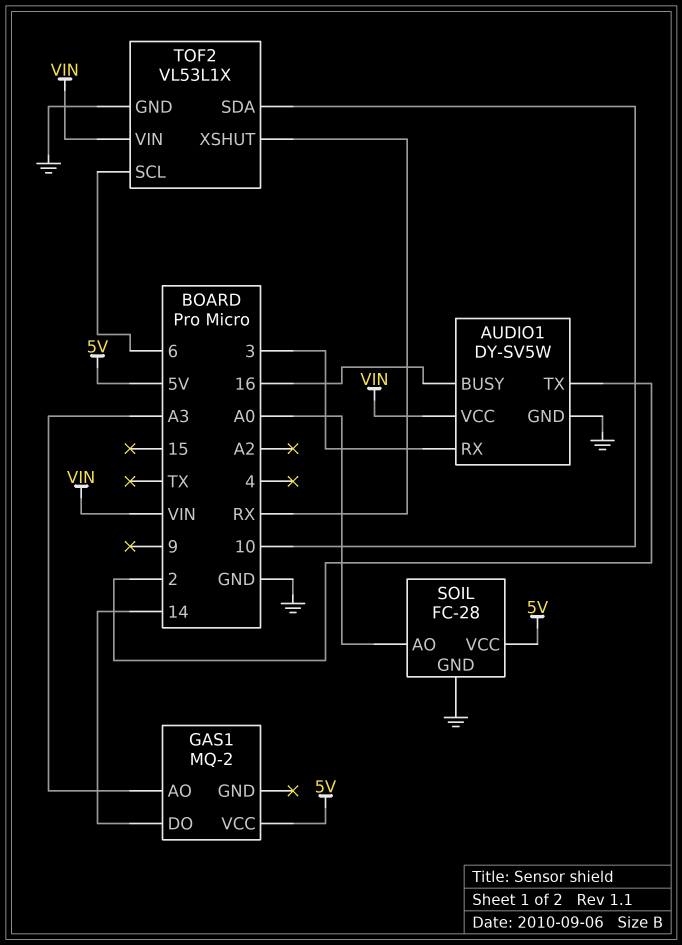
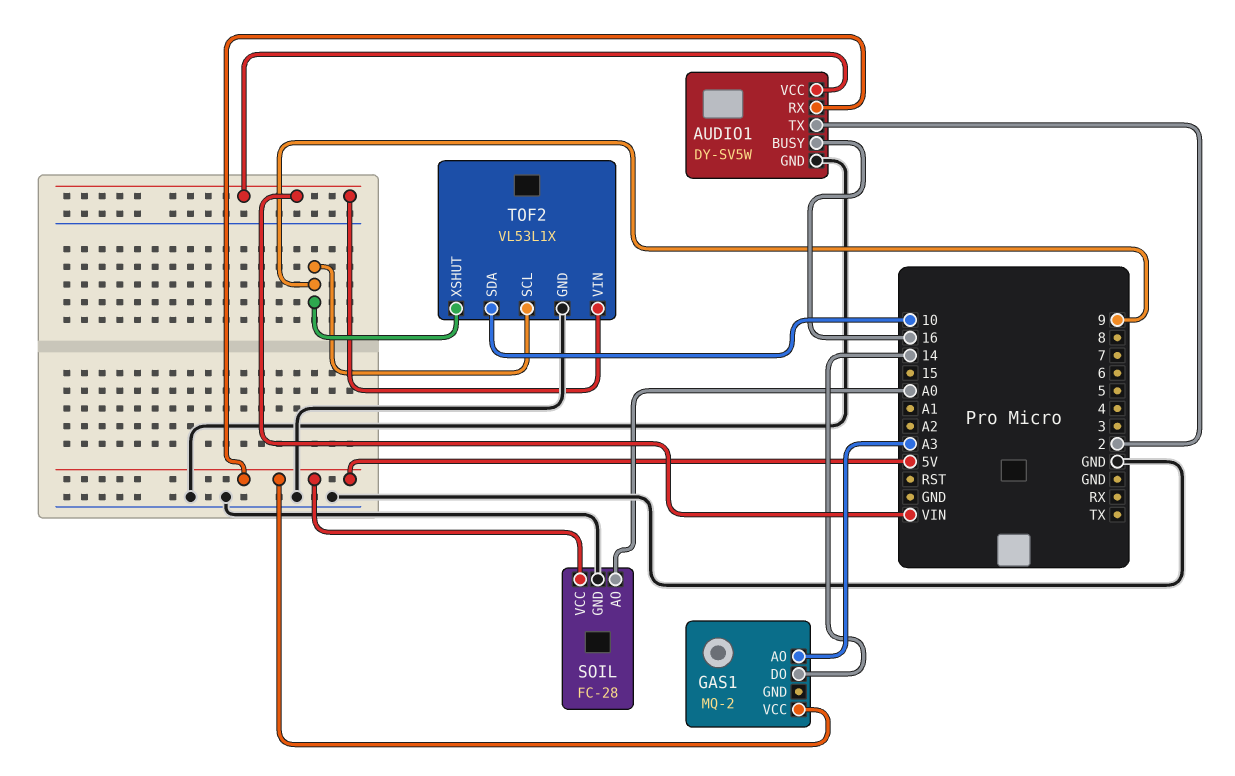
AUDIO1 pin RX: 3 -> 5V
TOF2 pin SCL: 6 -> 9
TOF2 pin XSHUT: RX -> 9

